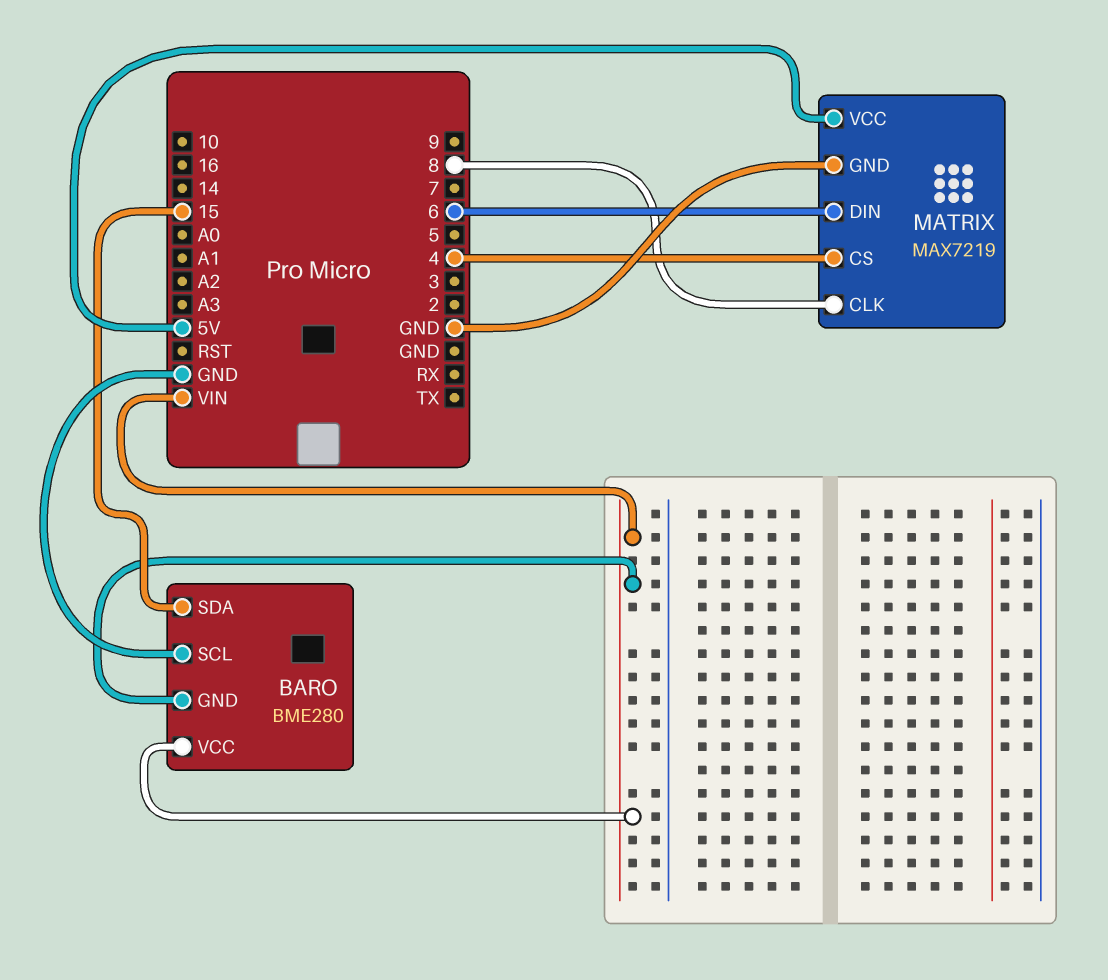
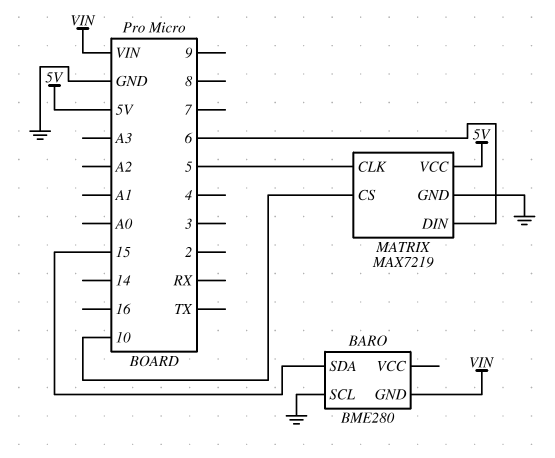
BARO pin VCC: VIN -> none
MATRIX pin CLK: 8 -> 5
MATRIX pin CS: 4 -> 10

